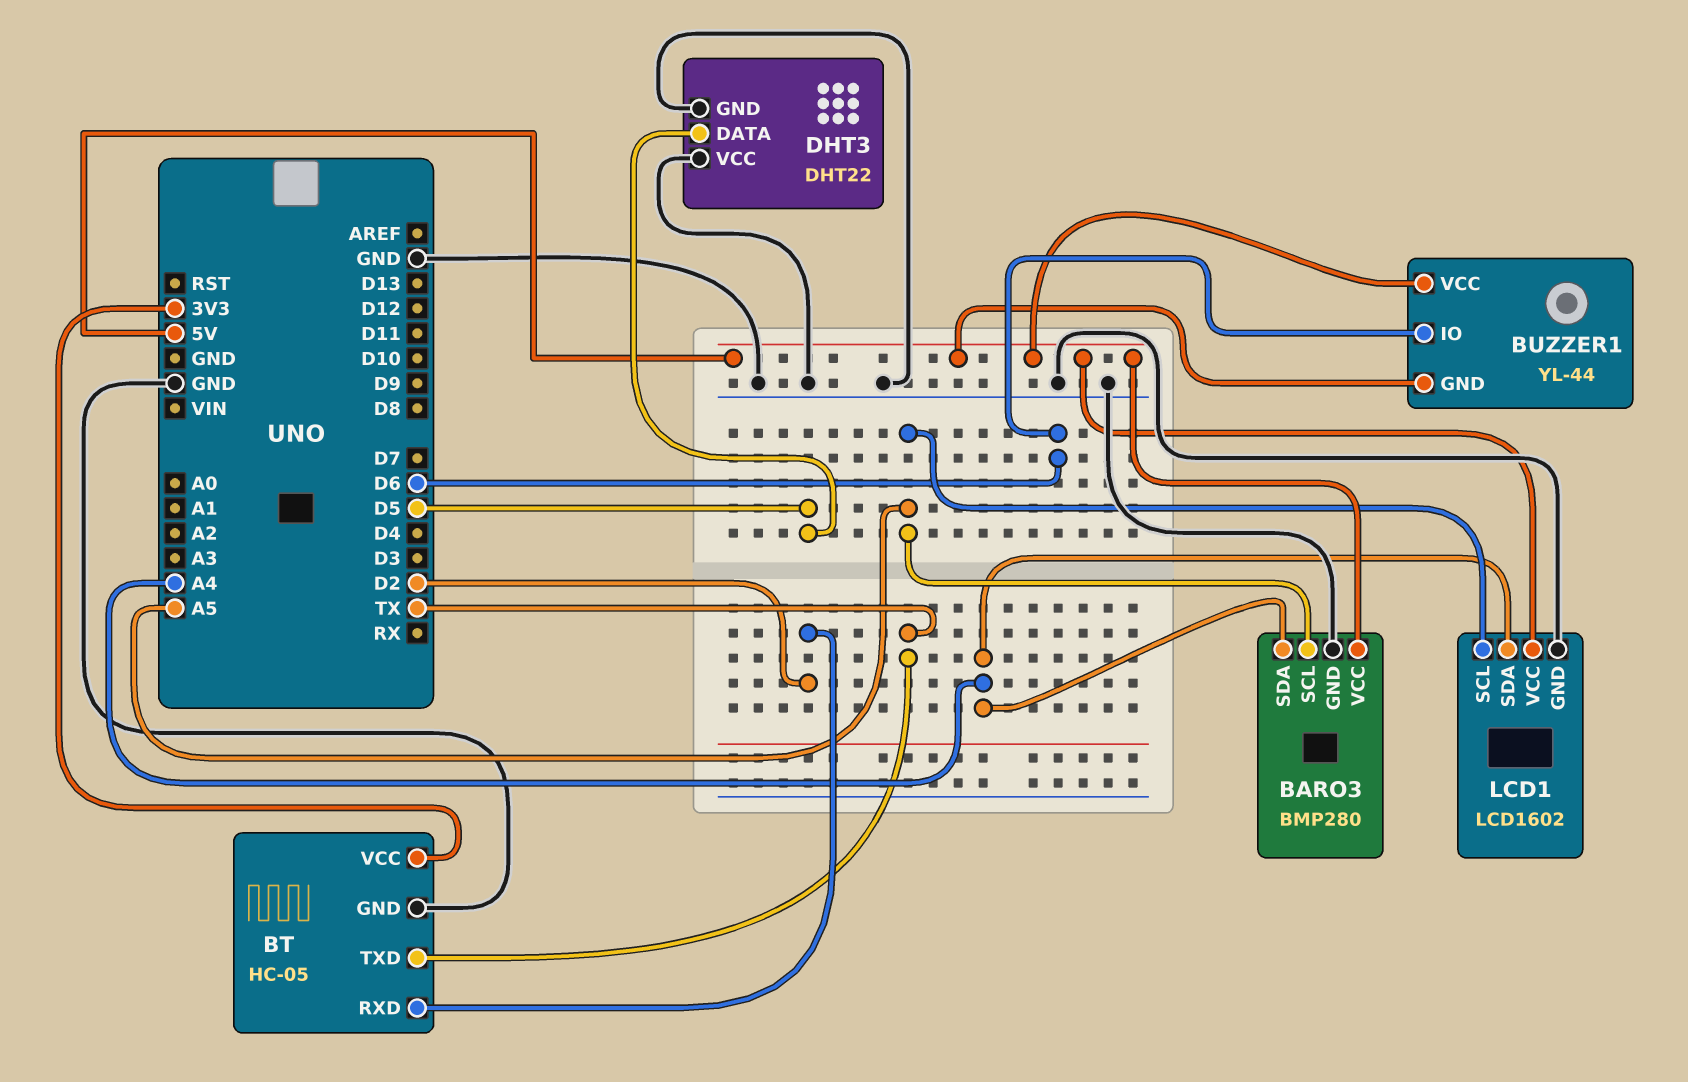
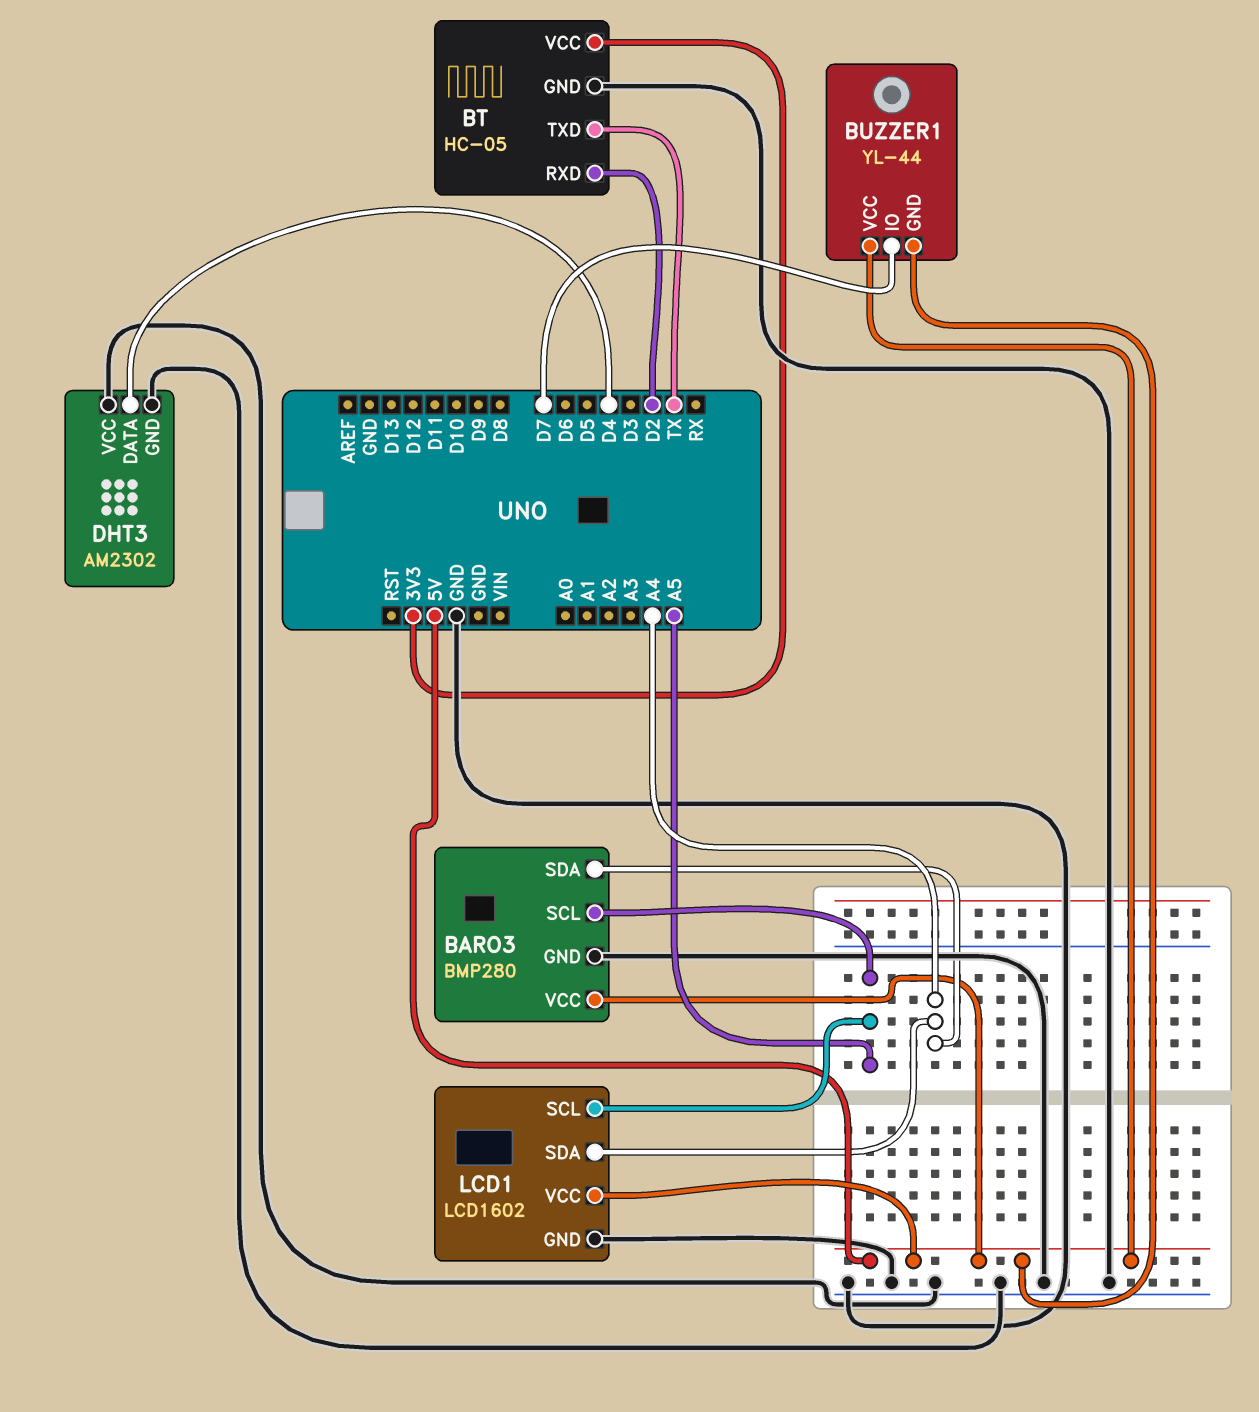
BUZZER1 pin IO: D6 -> D7
DHT3: DHT22 -> AM2302
DHT3 pin DATA: D5 -> D4

